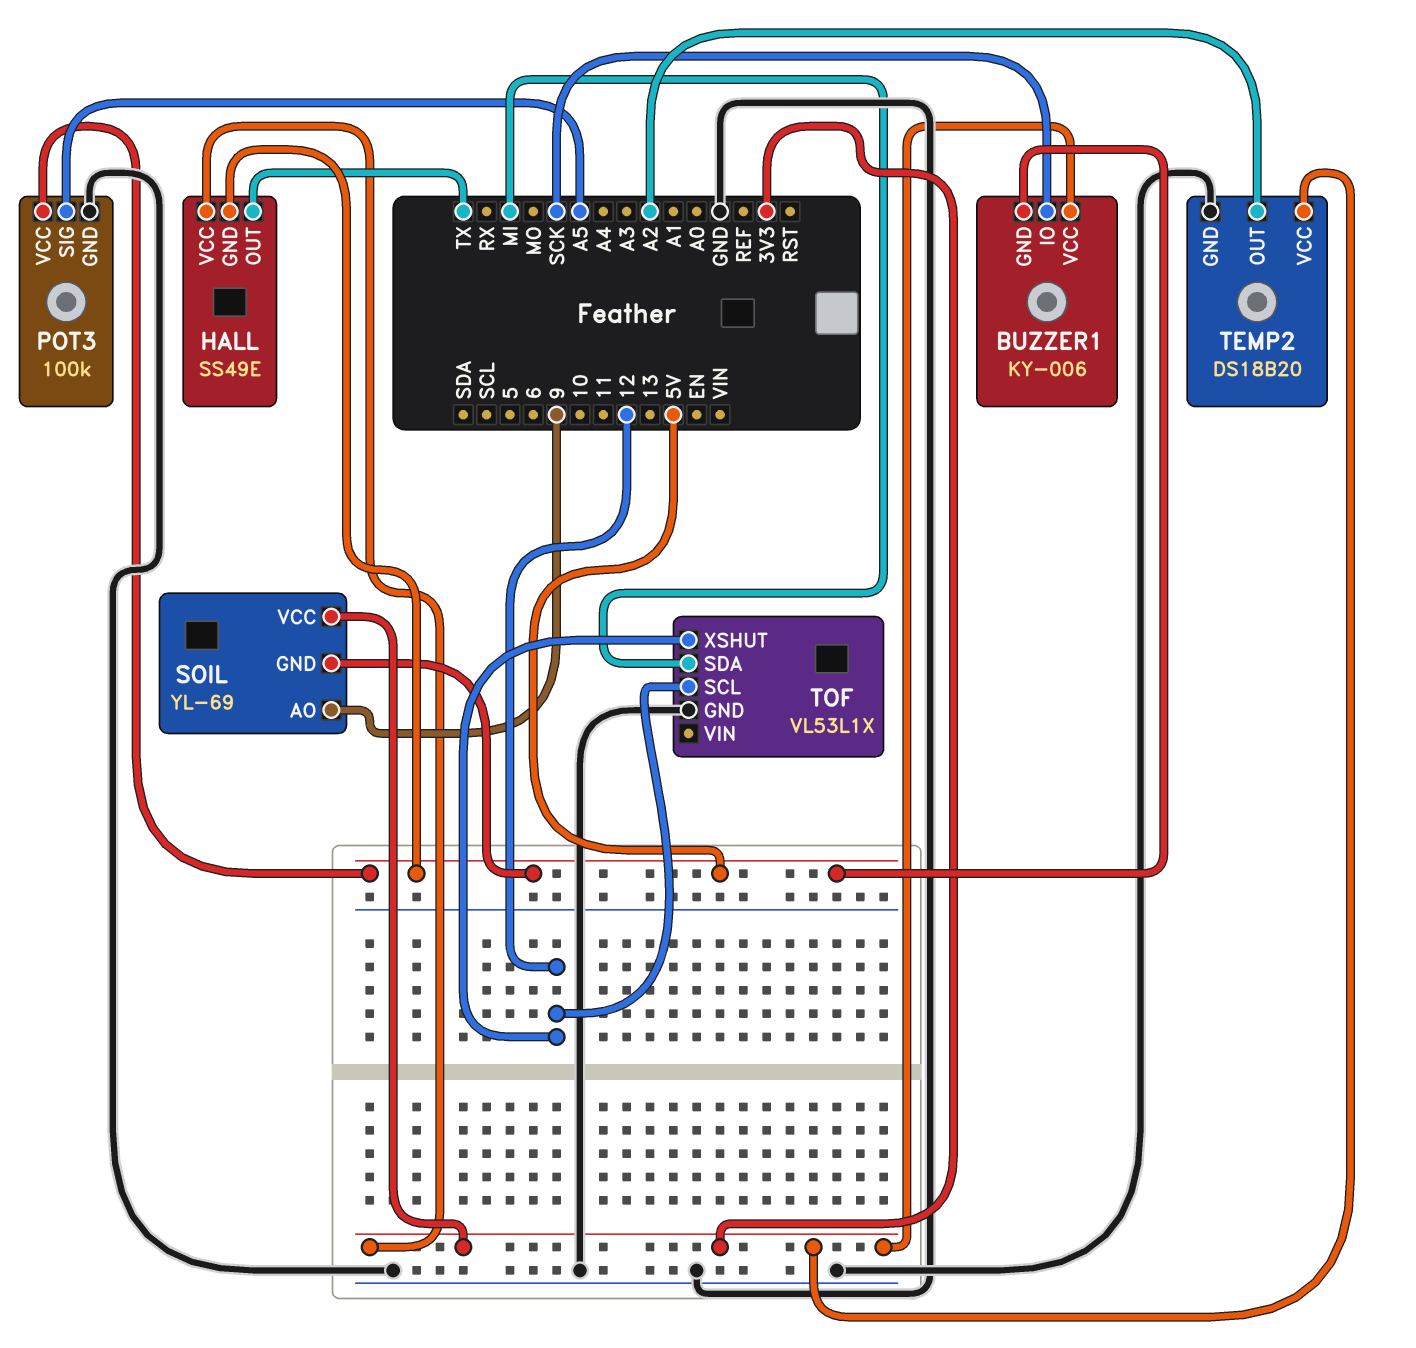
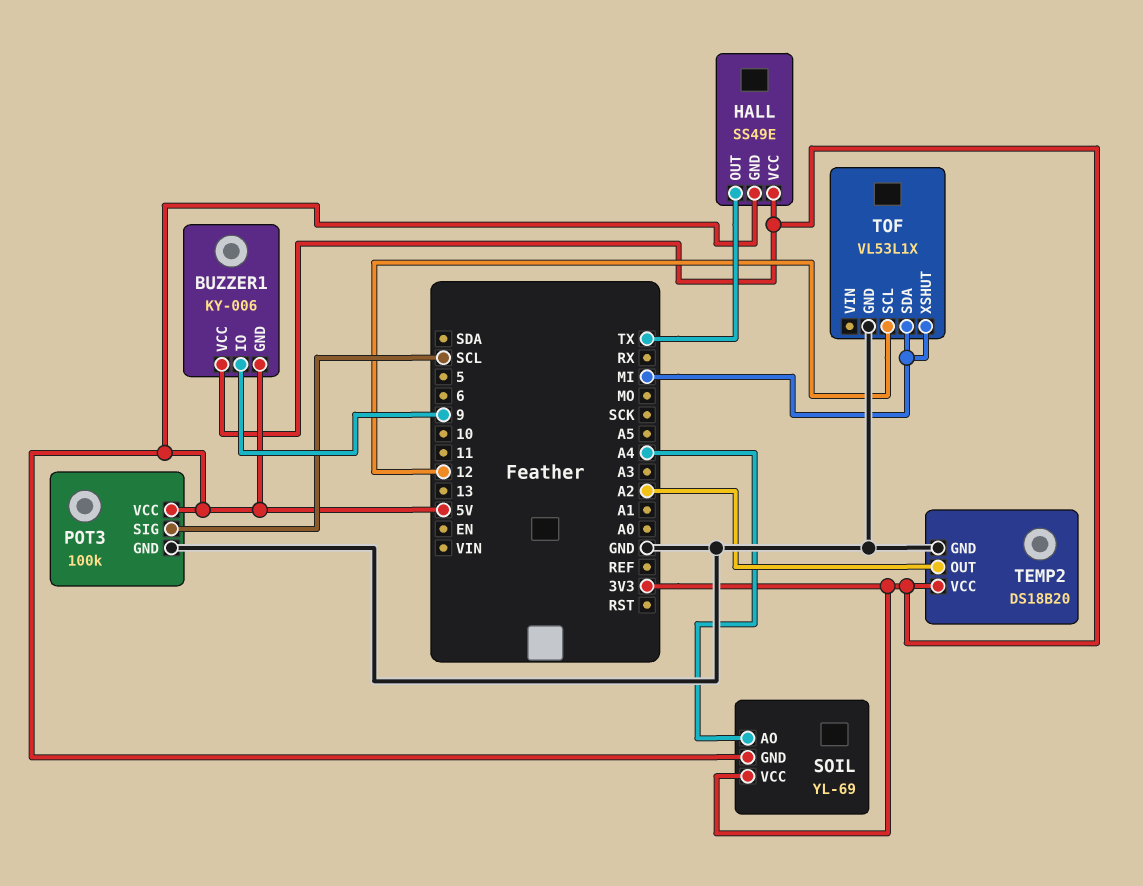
BUZZER1 pin IO: SCK -> 9
POT3 pin SIG: A5 -> SCL
SOIL pin AO: 9 -> A4
TOF pin XSHUT: 12 -> MI

